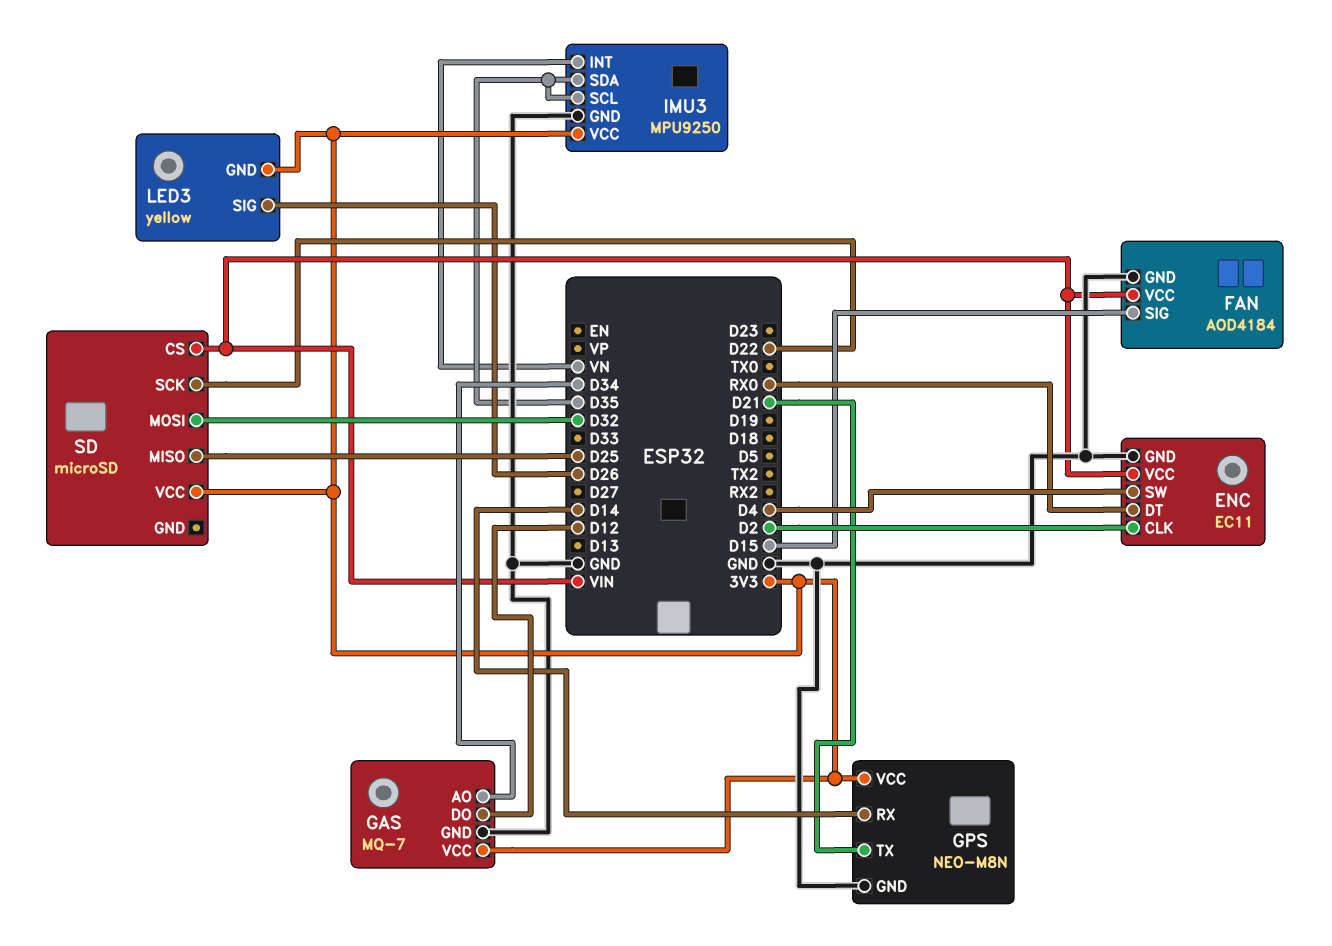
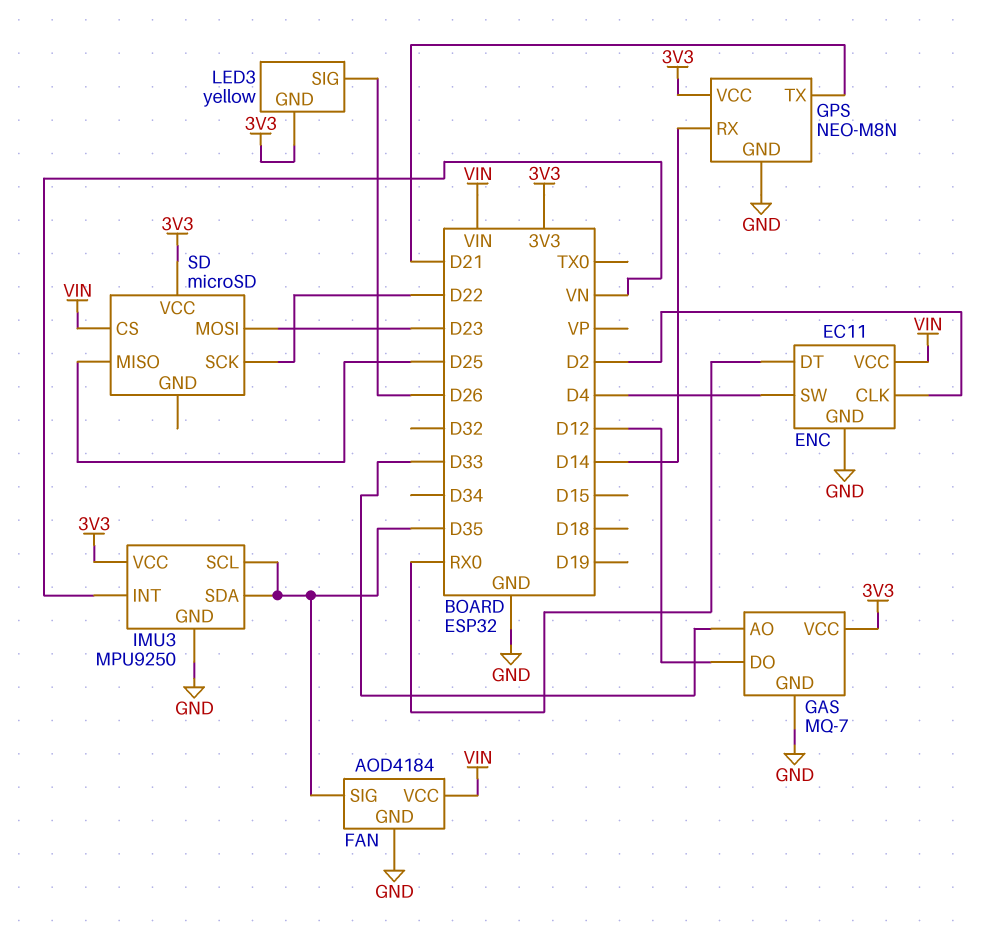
FAN pin SIG: D15 -> D35
GAS pin AO: D34 -> D33
SD pin MOSI: D32 -> D23

